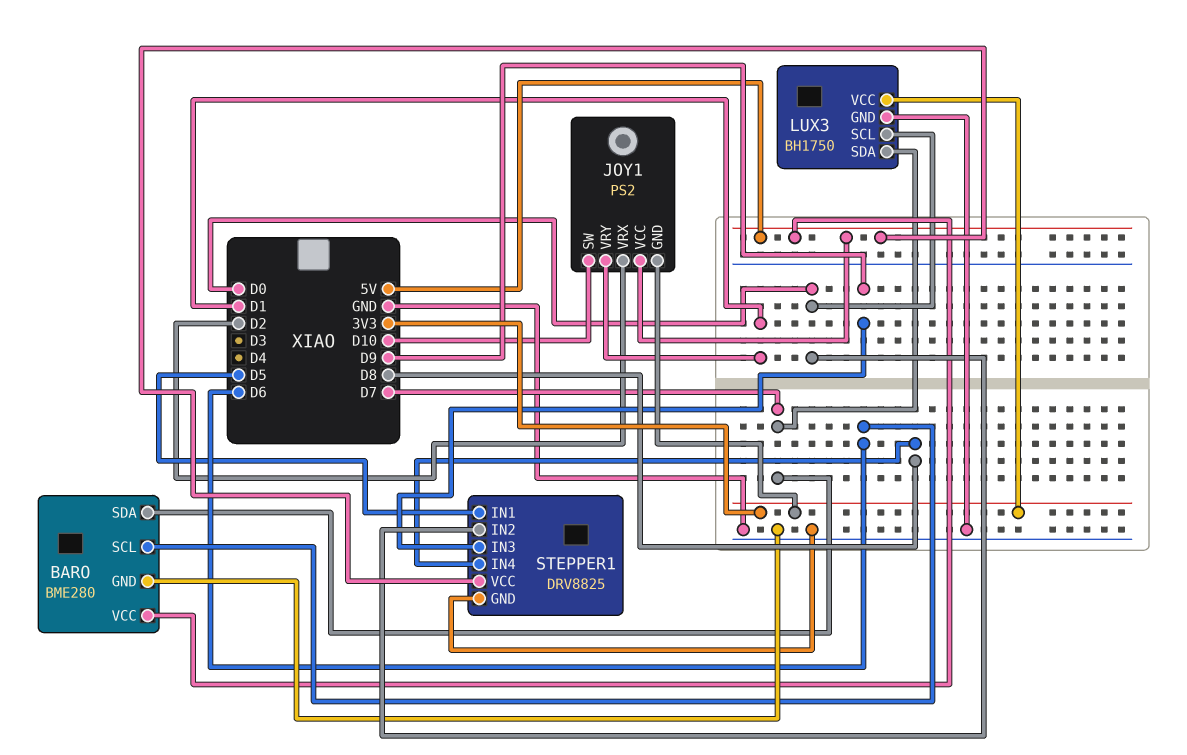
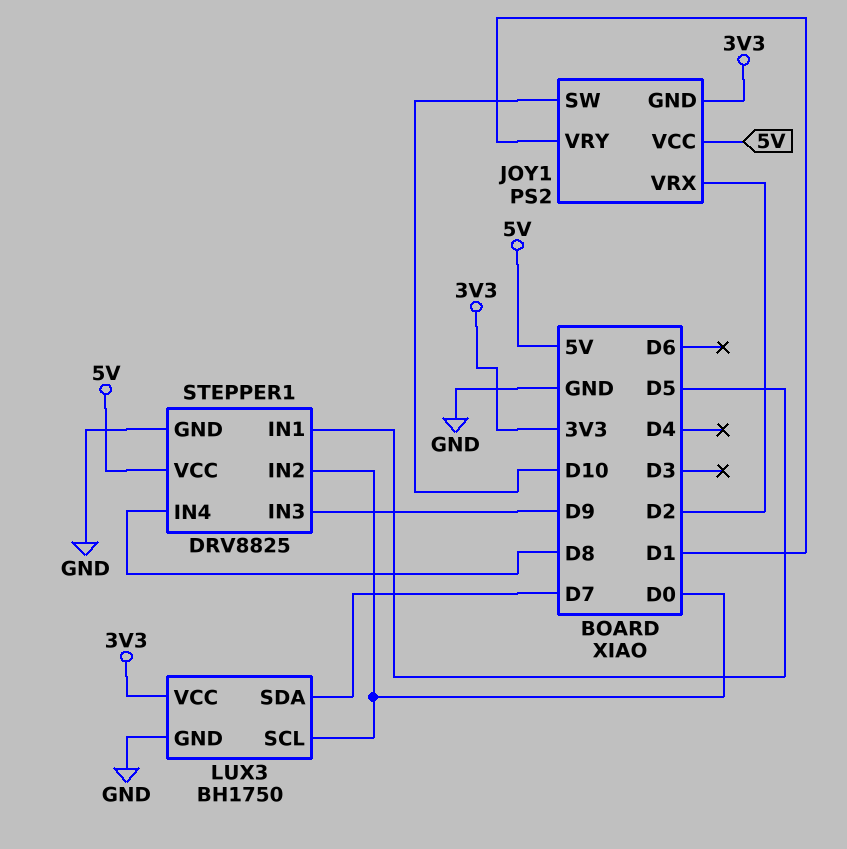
BARO: BME280 -> none
BARO pin GND: GND -> none
BARO pin SCL: D6 -> none
BARO pin SDA: D7 -> none
BARO pin VCC: 5V -> none

